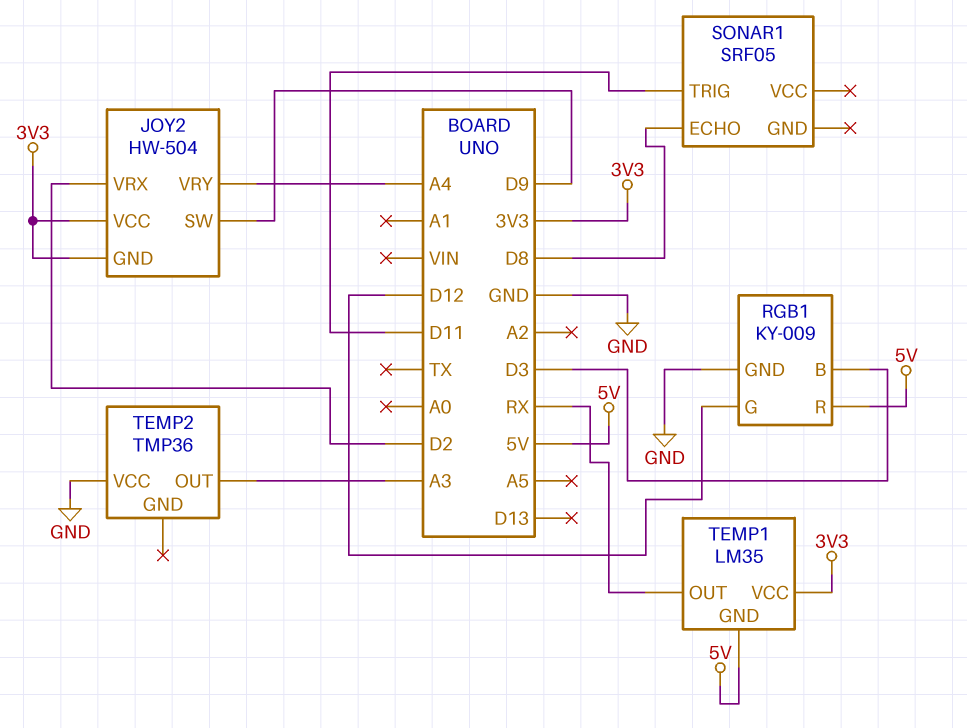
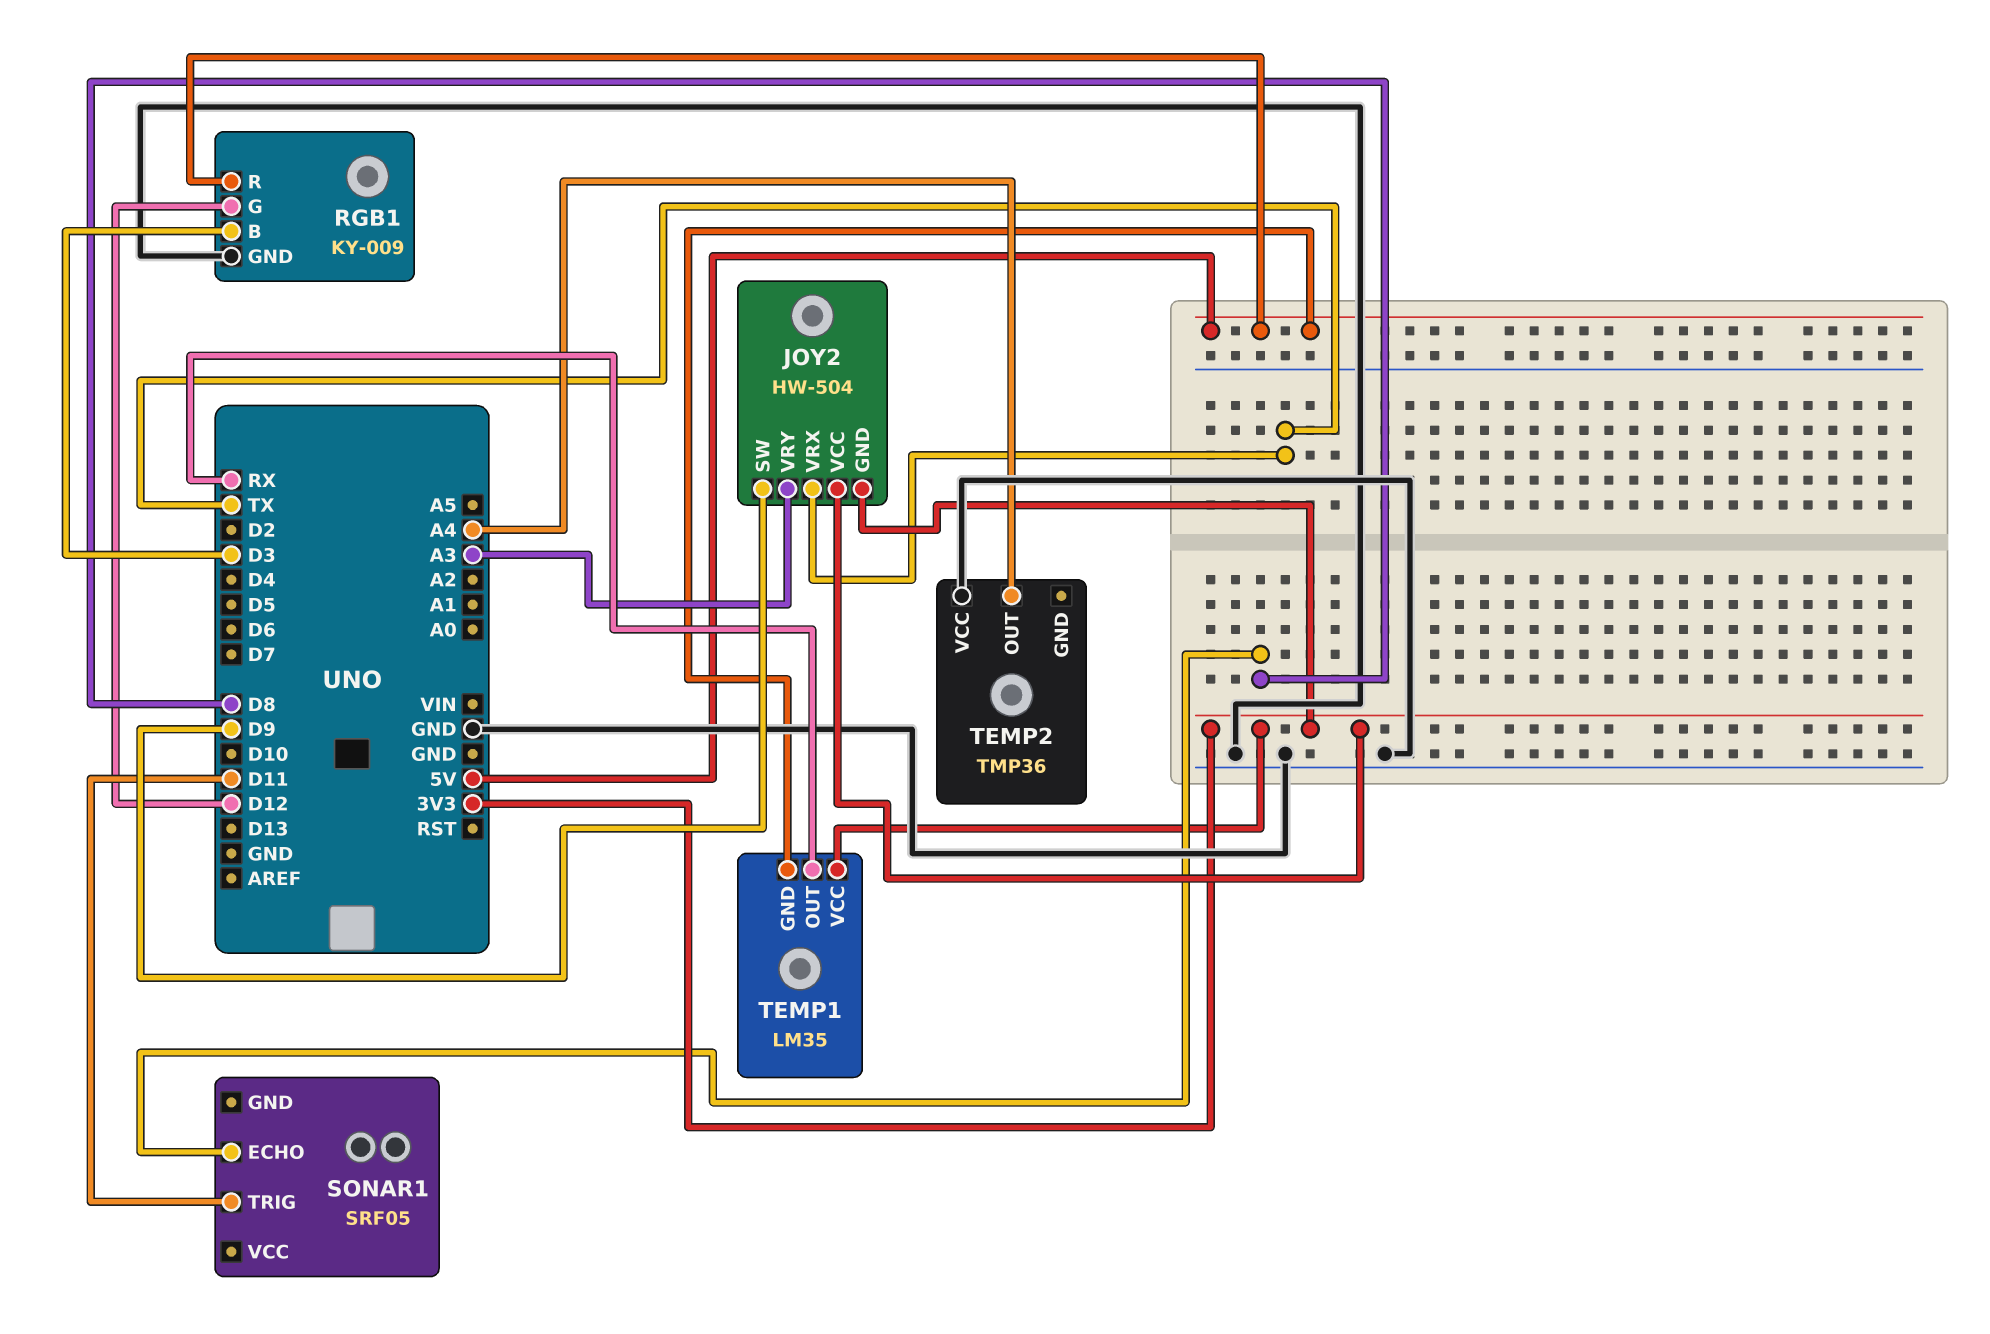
JOY2 pin VRX: D2 -> TX
JOY2 pin VRY: A4 -> A3
TEMP2 pin OUT: A3 -> A4

